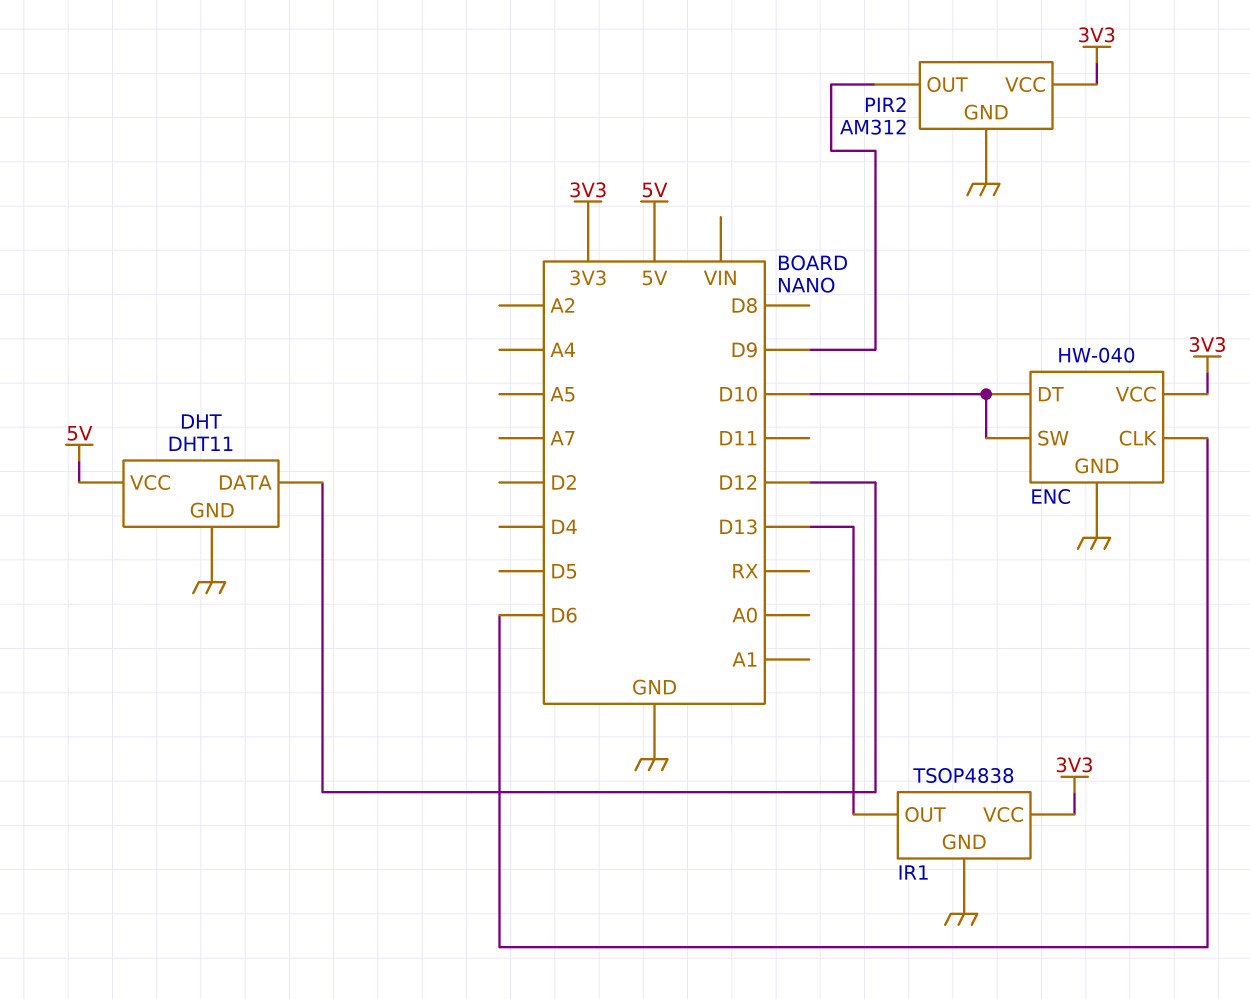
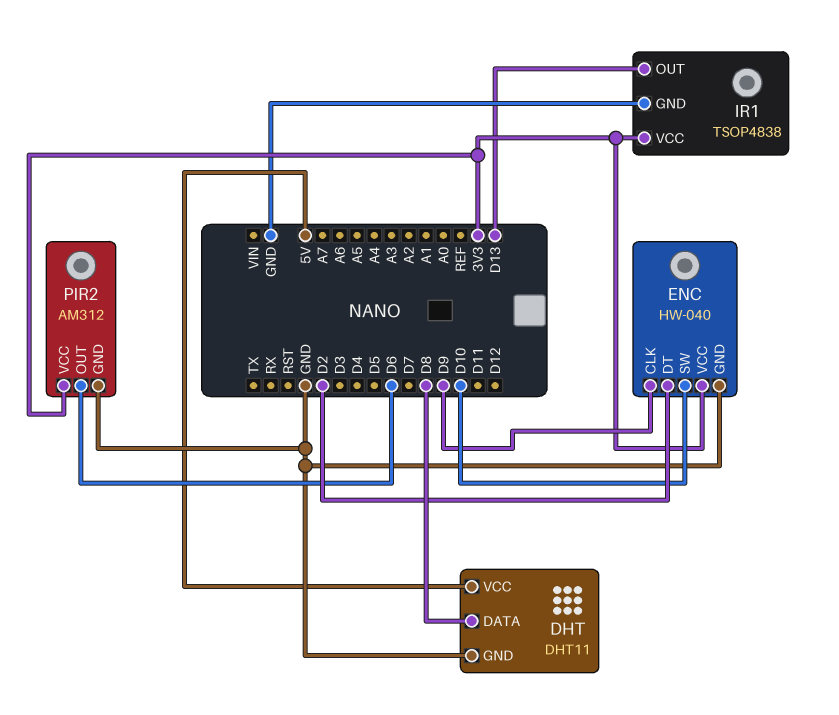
DHT pin DATA: D12 -> D8
ENC pin CLK: D6 -> D9
ENC pin DT: D10 -> D2
PIR2 pin OUT: D9 -> D6

